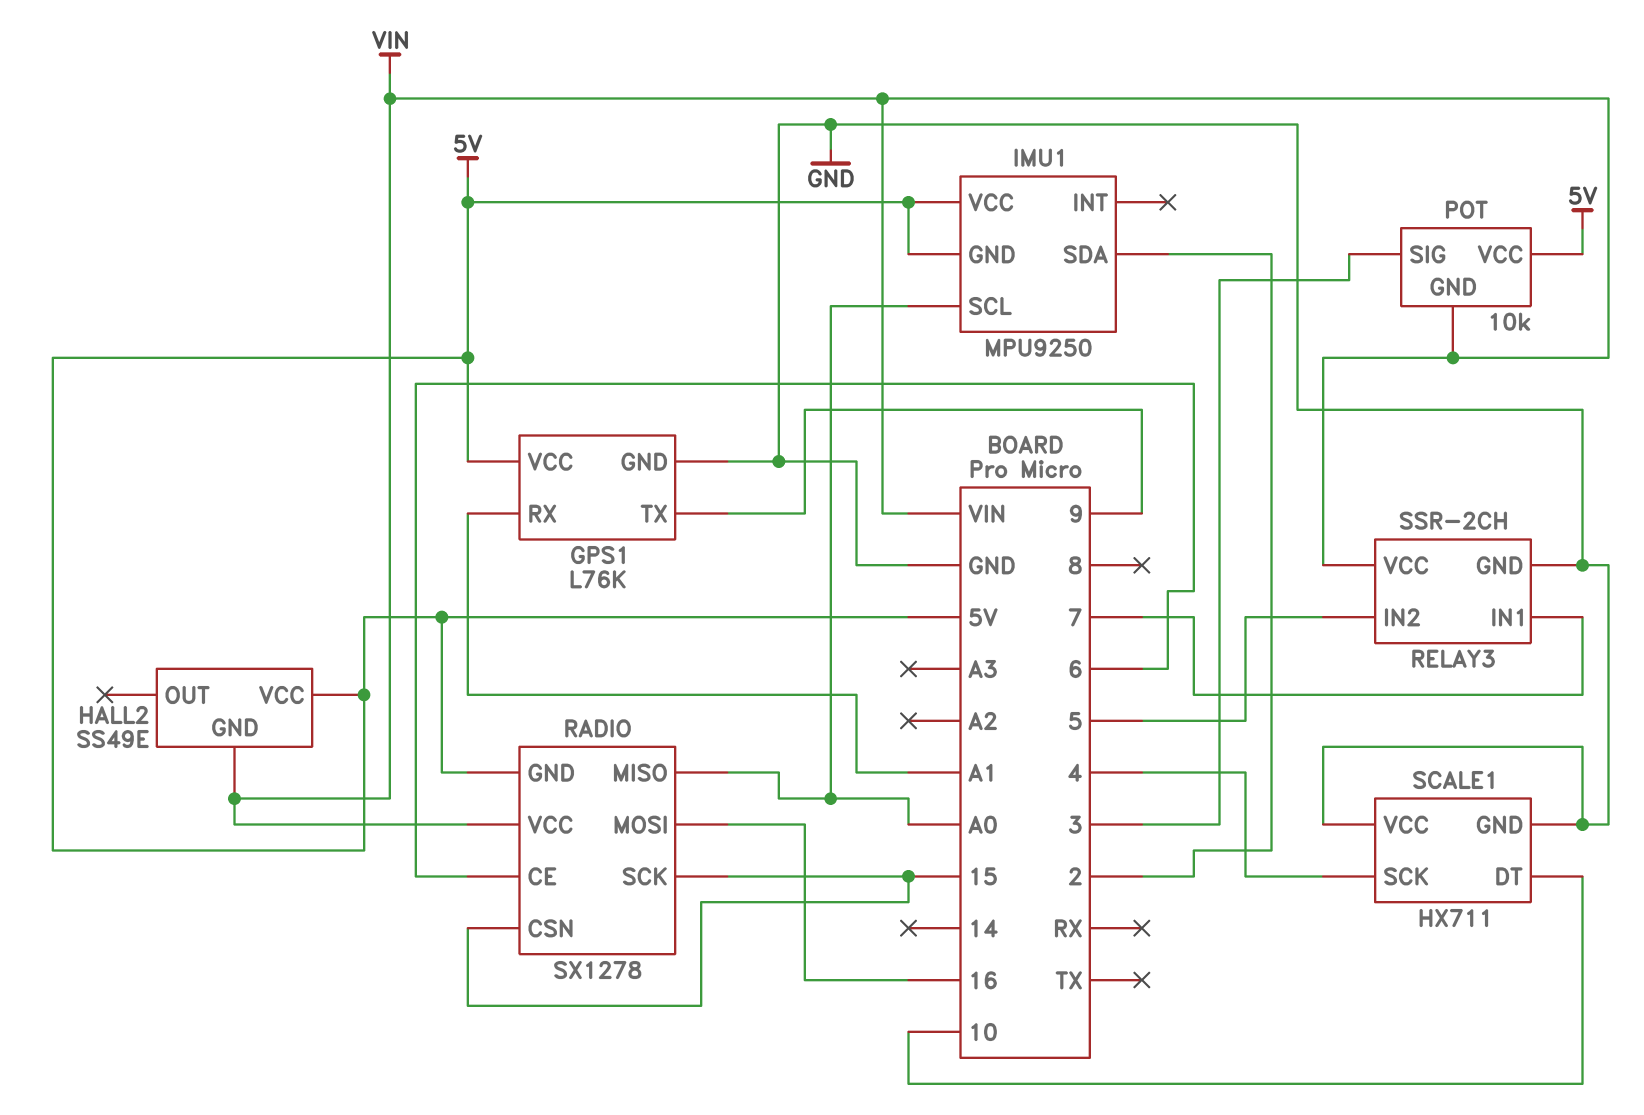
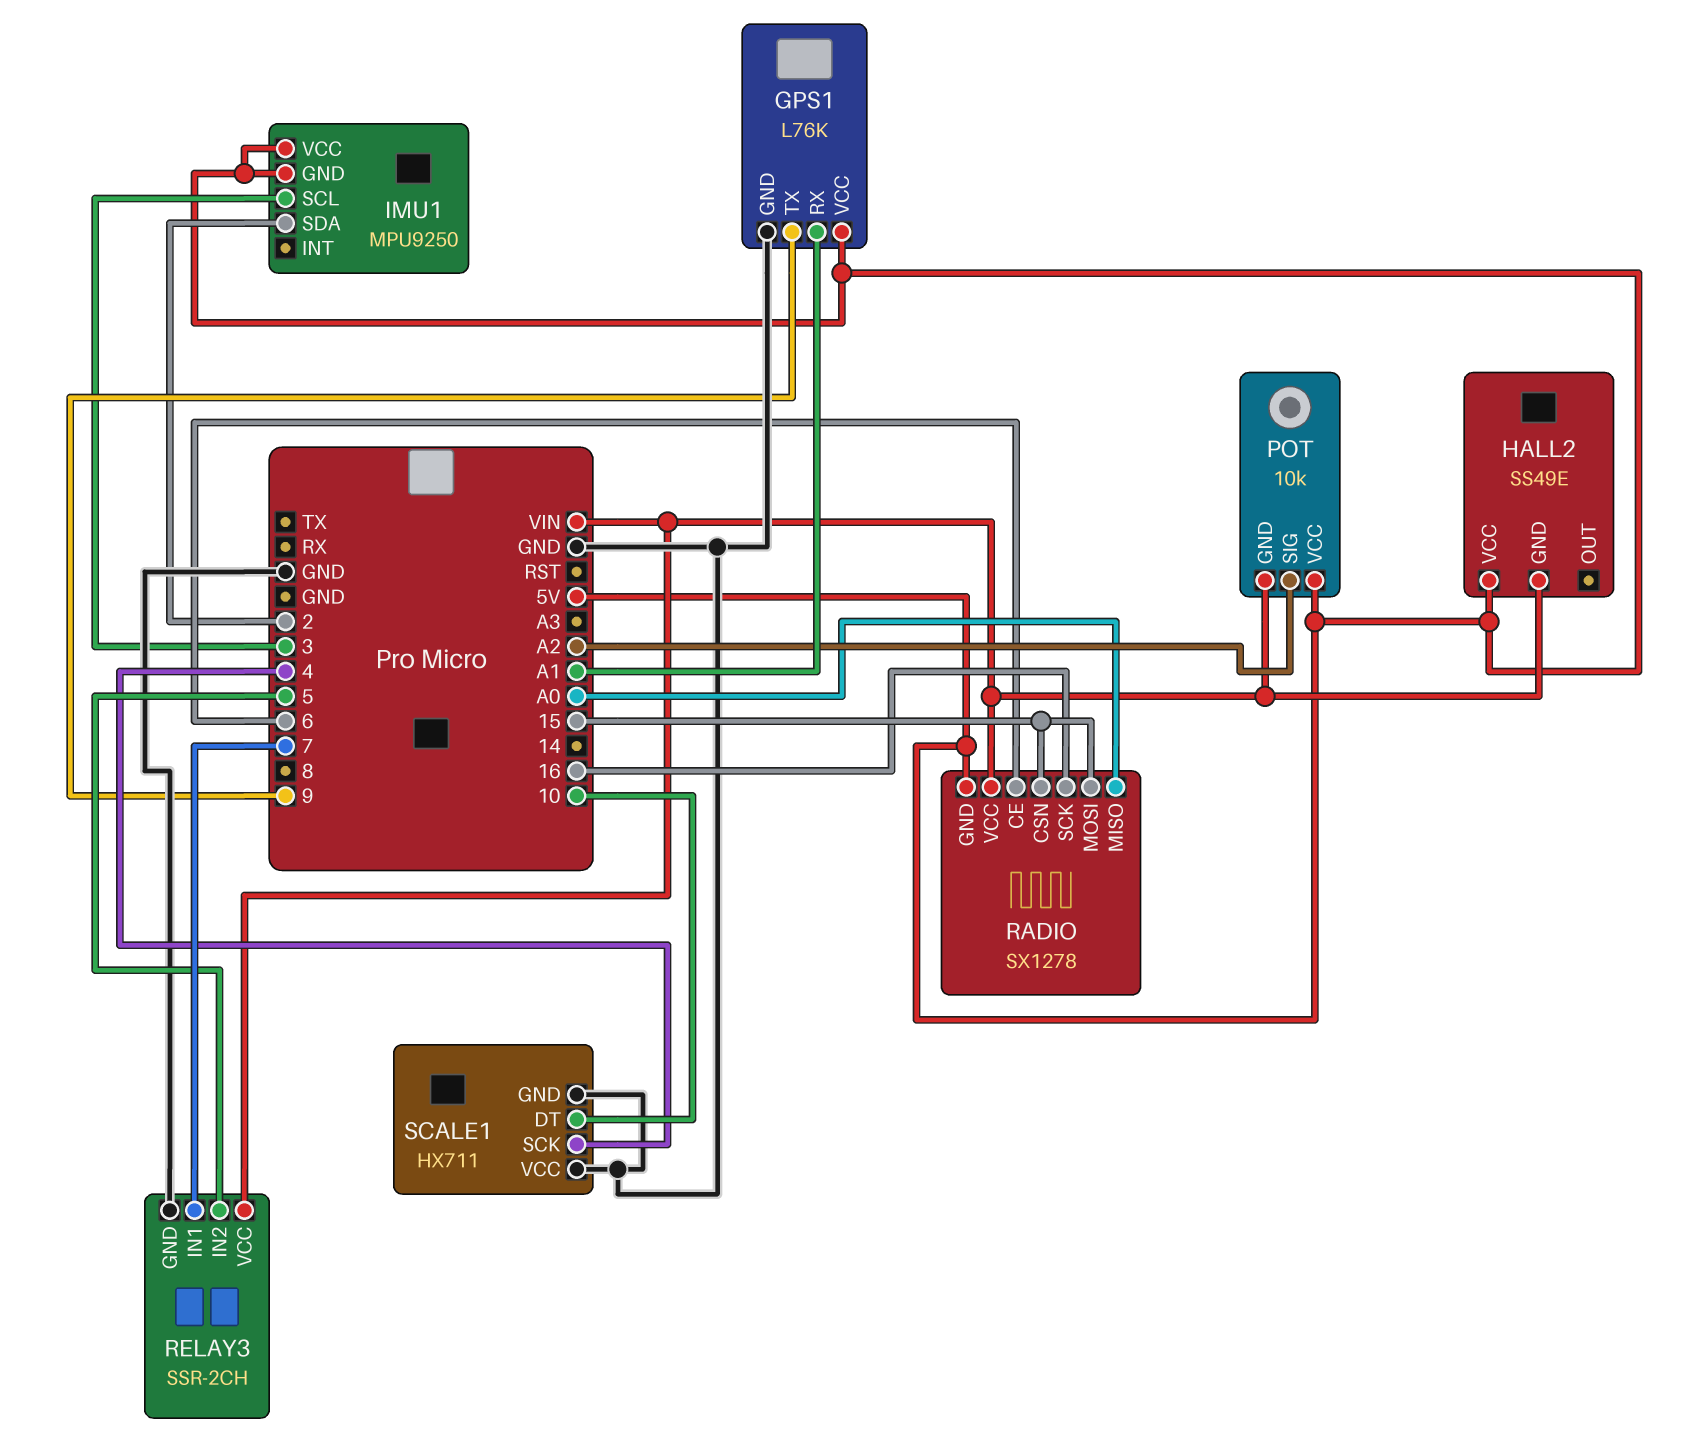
IMU1 pin SCL: A0 -> 3
POT pin SIG: 3 -> A2
RADIO pin MOSI: 16 -> 15
RADIO pin SCK: 15 -> 16

